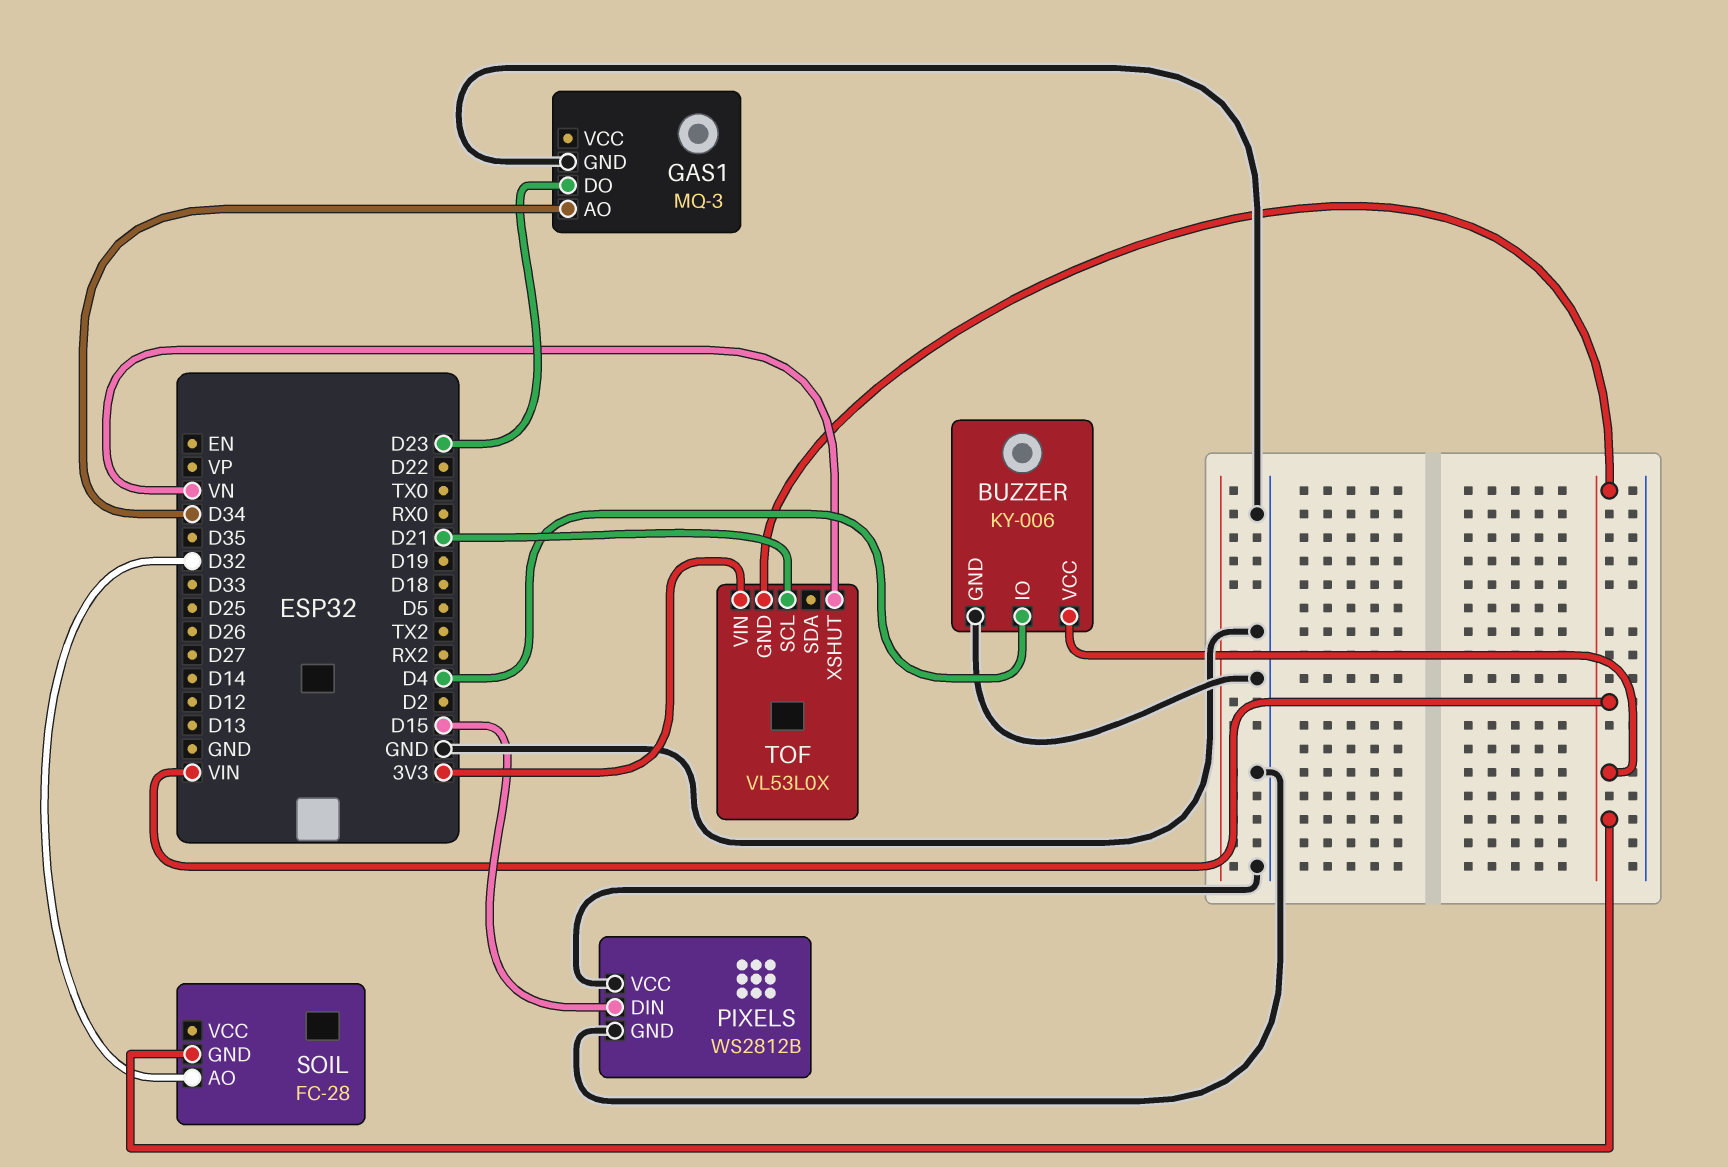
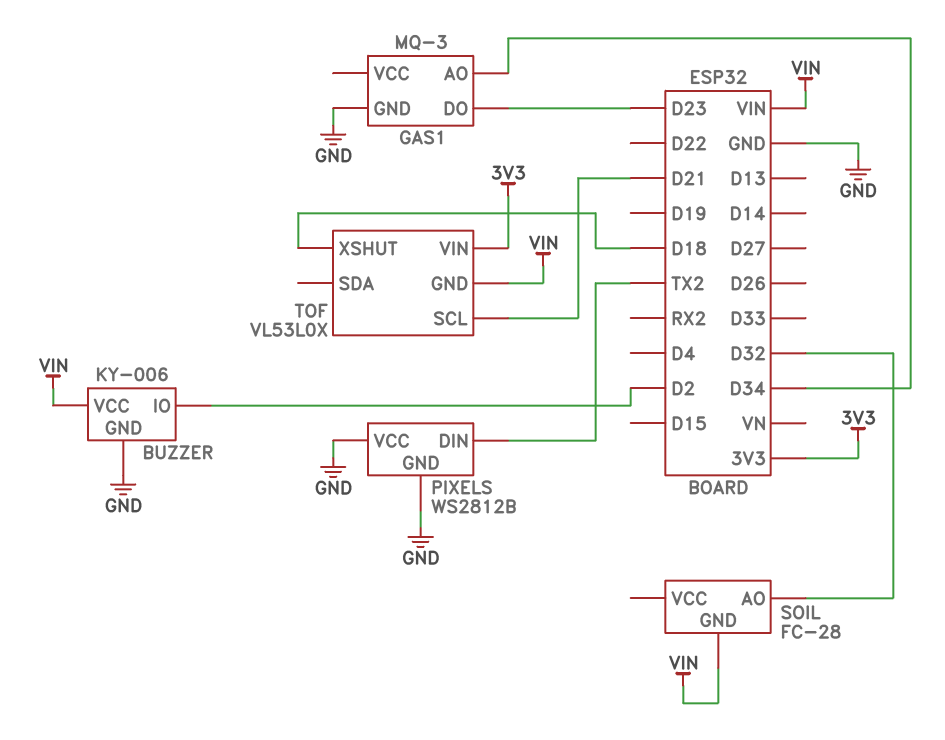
BUZZER pin IO: D4 -> D2
PIXELS pin DIN: D15 -> TX2
TOF pin XSHUT: VN -> D18

